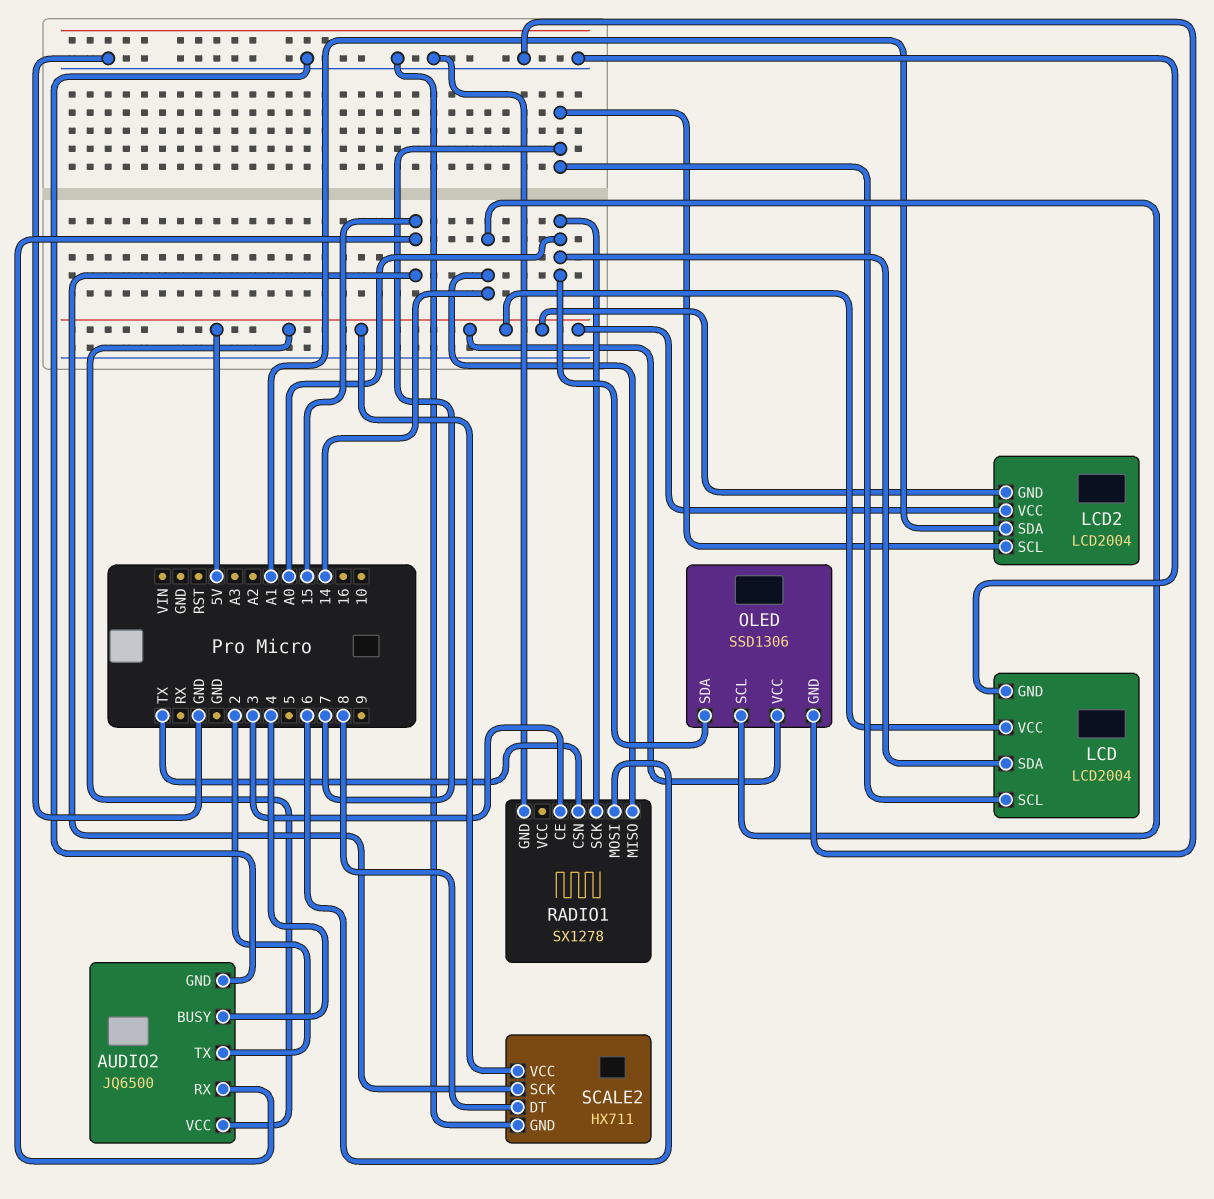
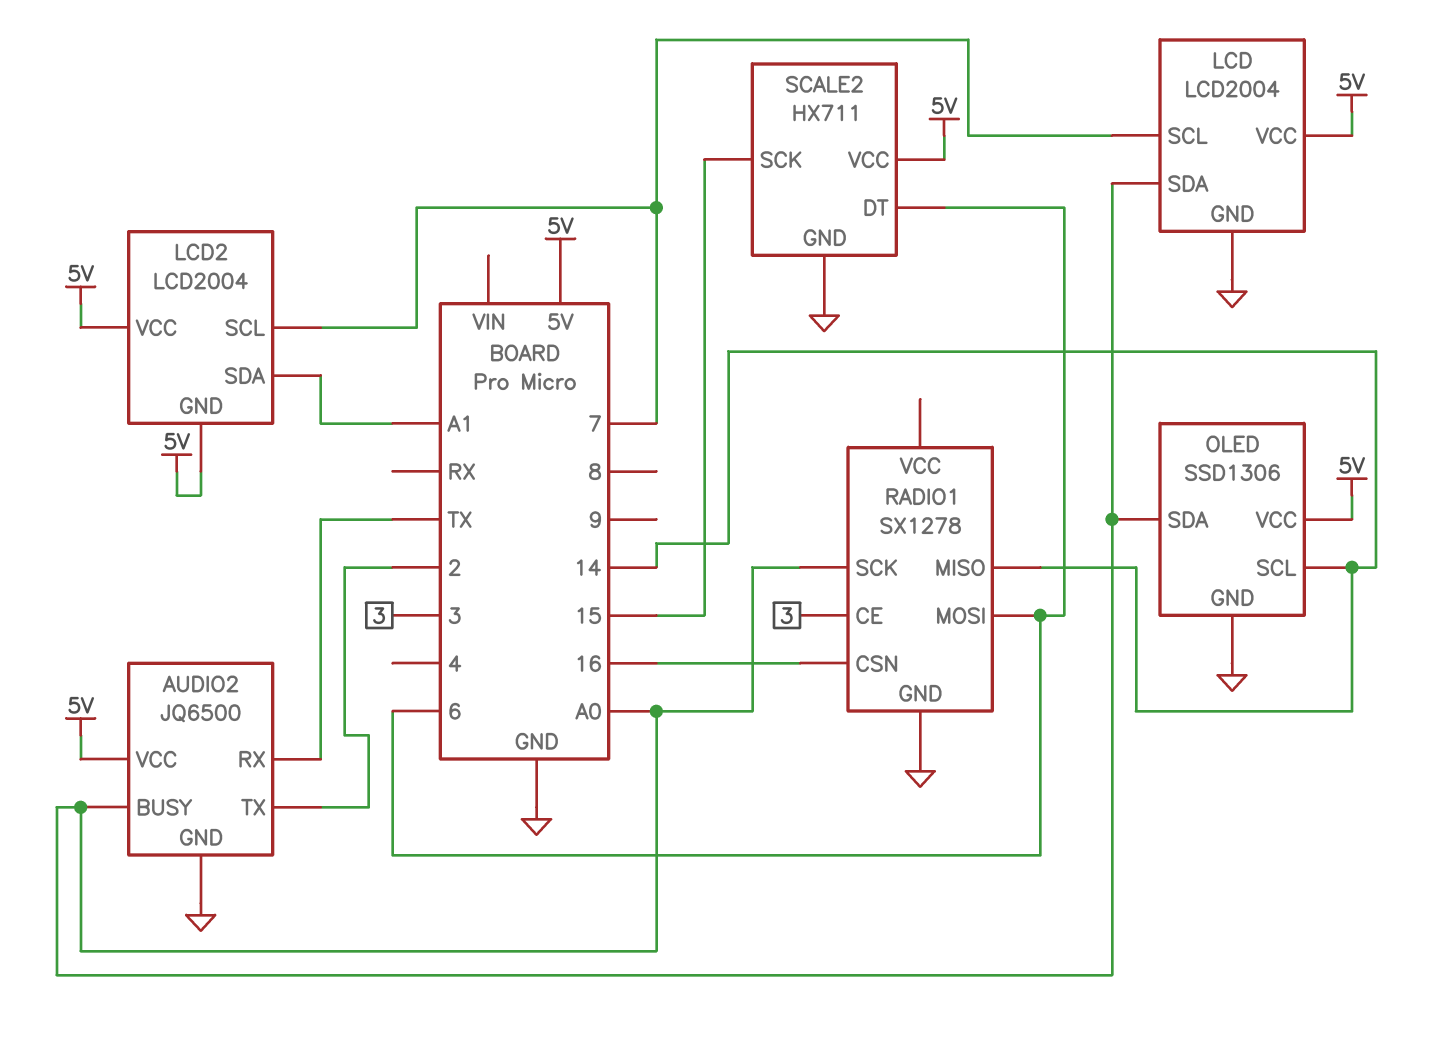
AUDIO2 pin BUSY: 4 -> A0
AUDIO2 pin RX: 15 -> TX
RADIO1 pin CSN: TX -> 16
SCALE2 pin DT: 8 -> 6

